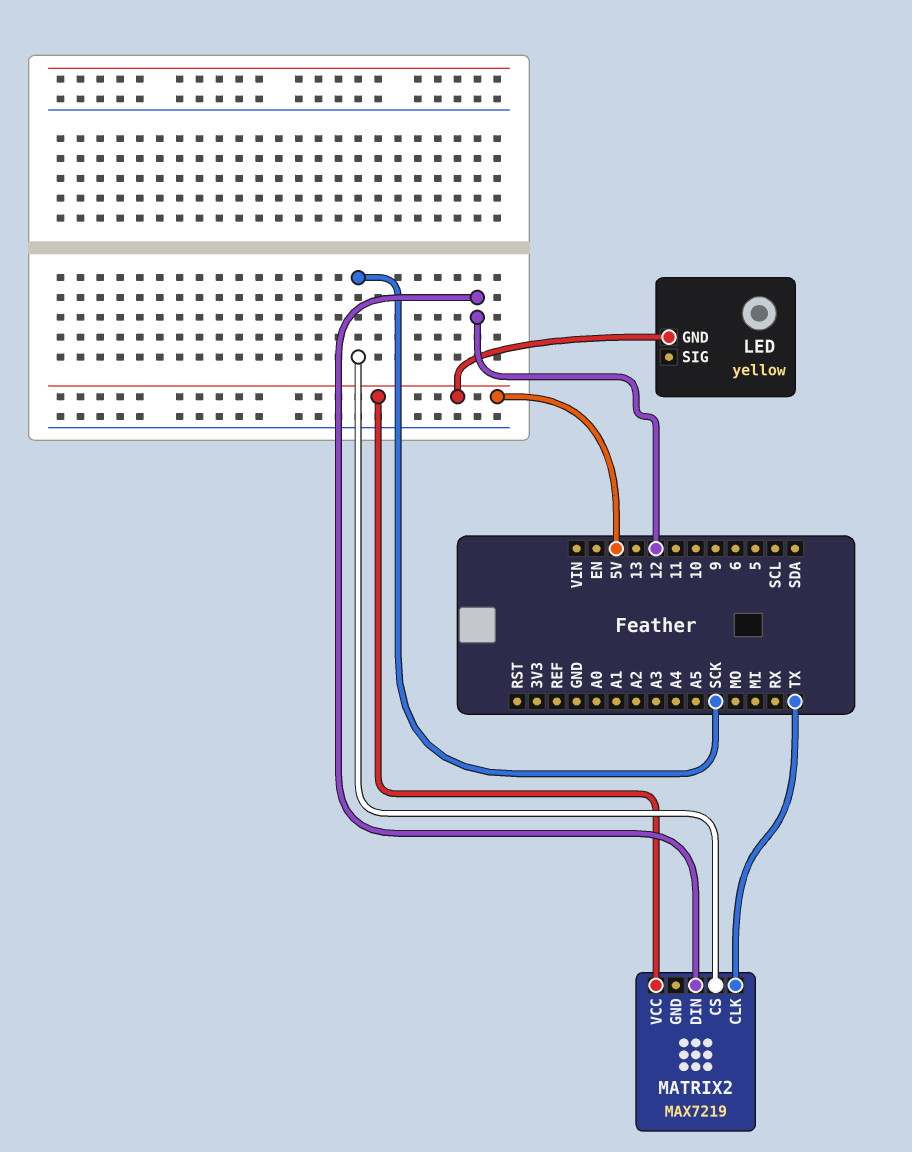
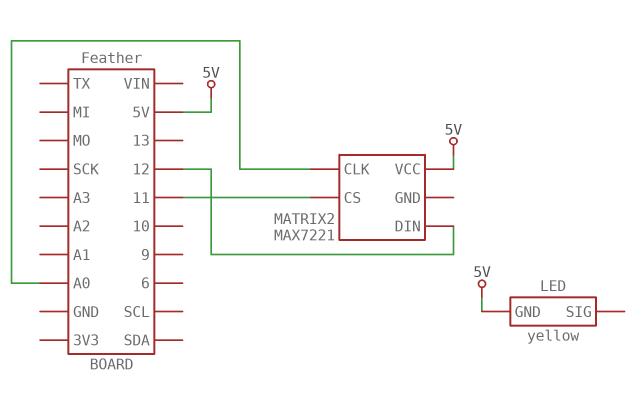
MATRIX2: MAX7219 -> MAX7221
MATRIX2 pin CLK: TX -> A0
MATRIX2 pin CS: SCK -> 11

